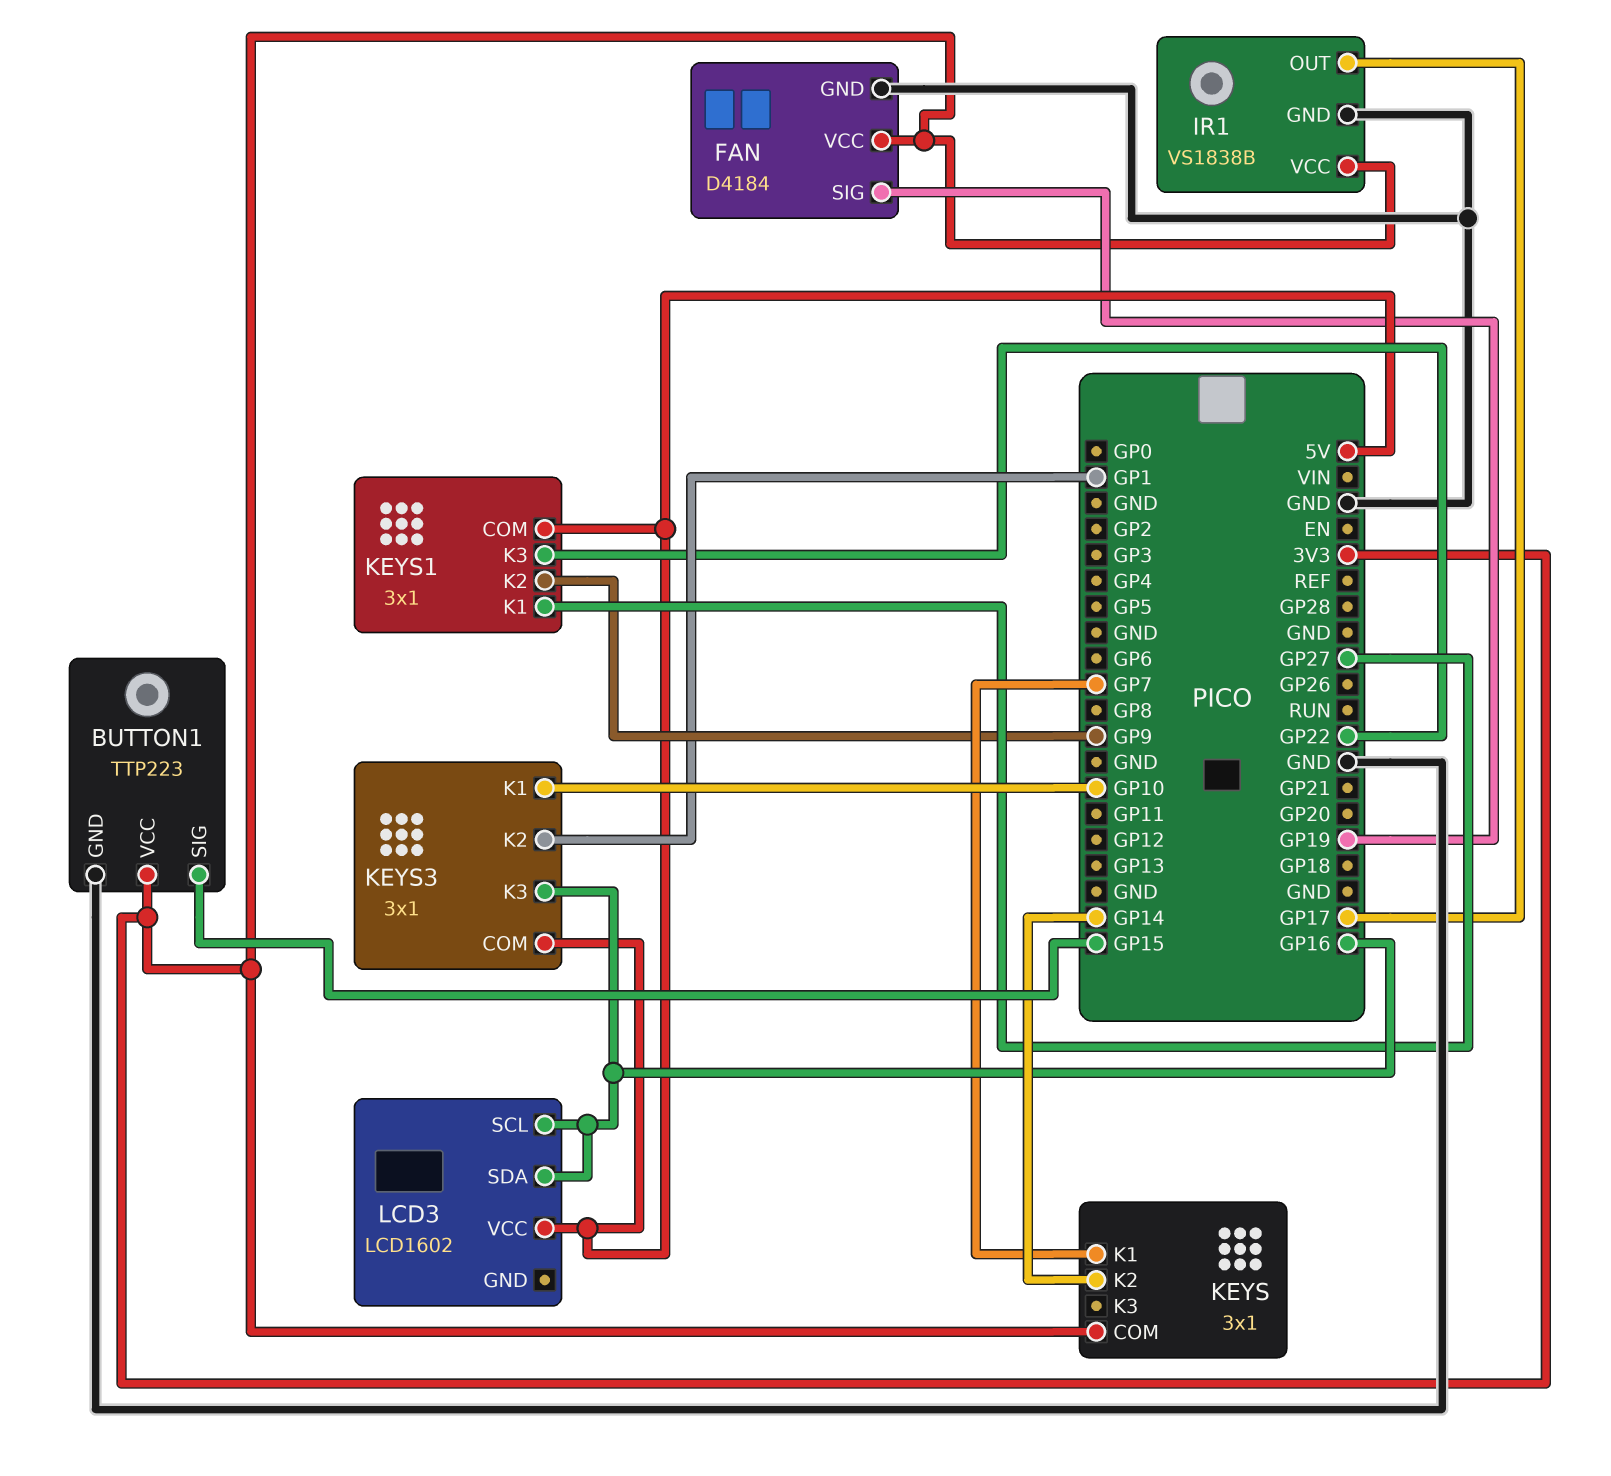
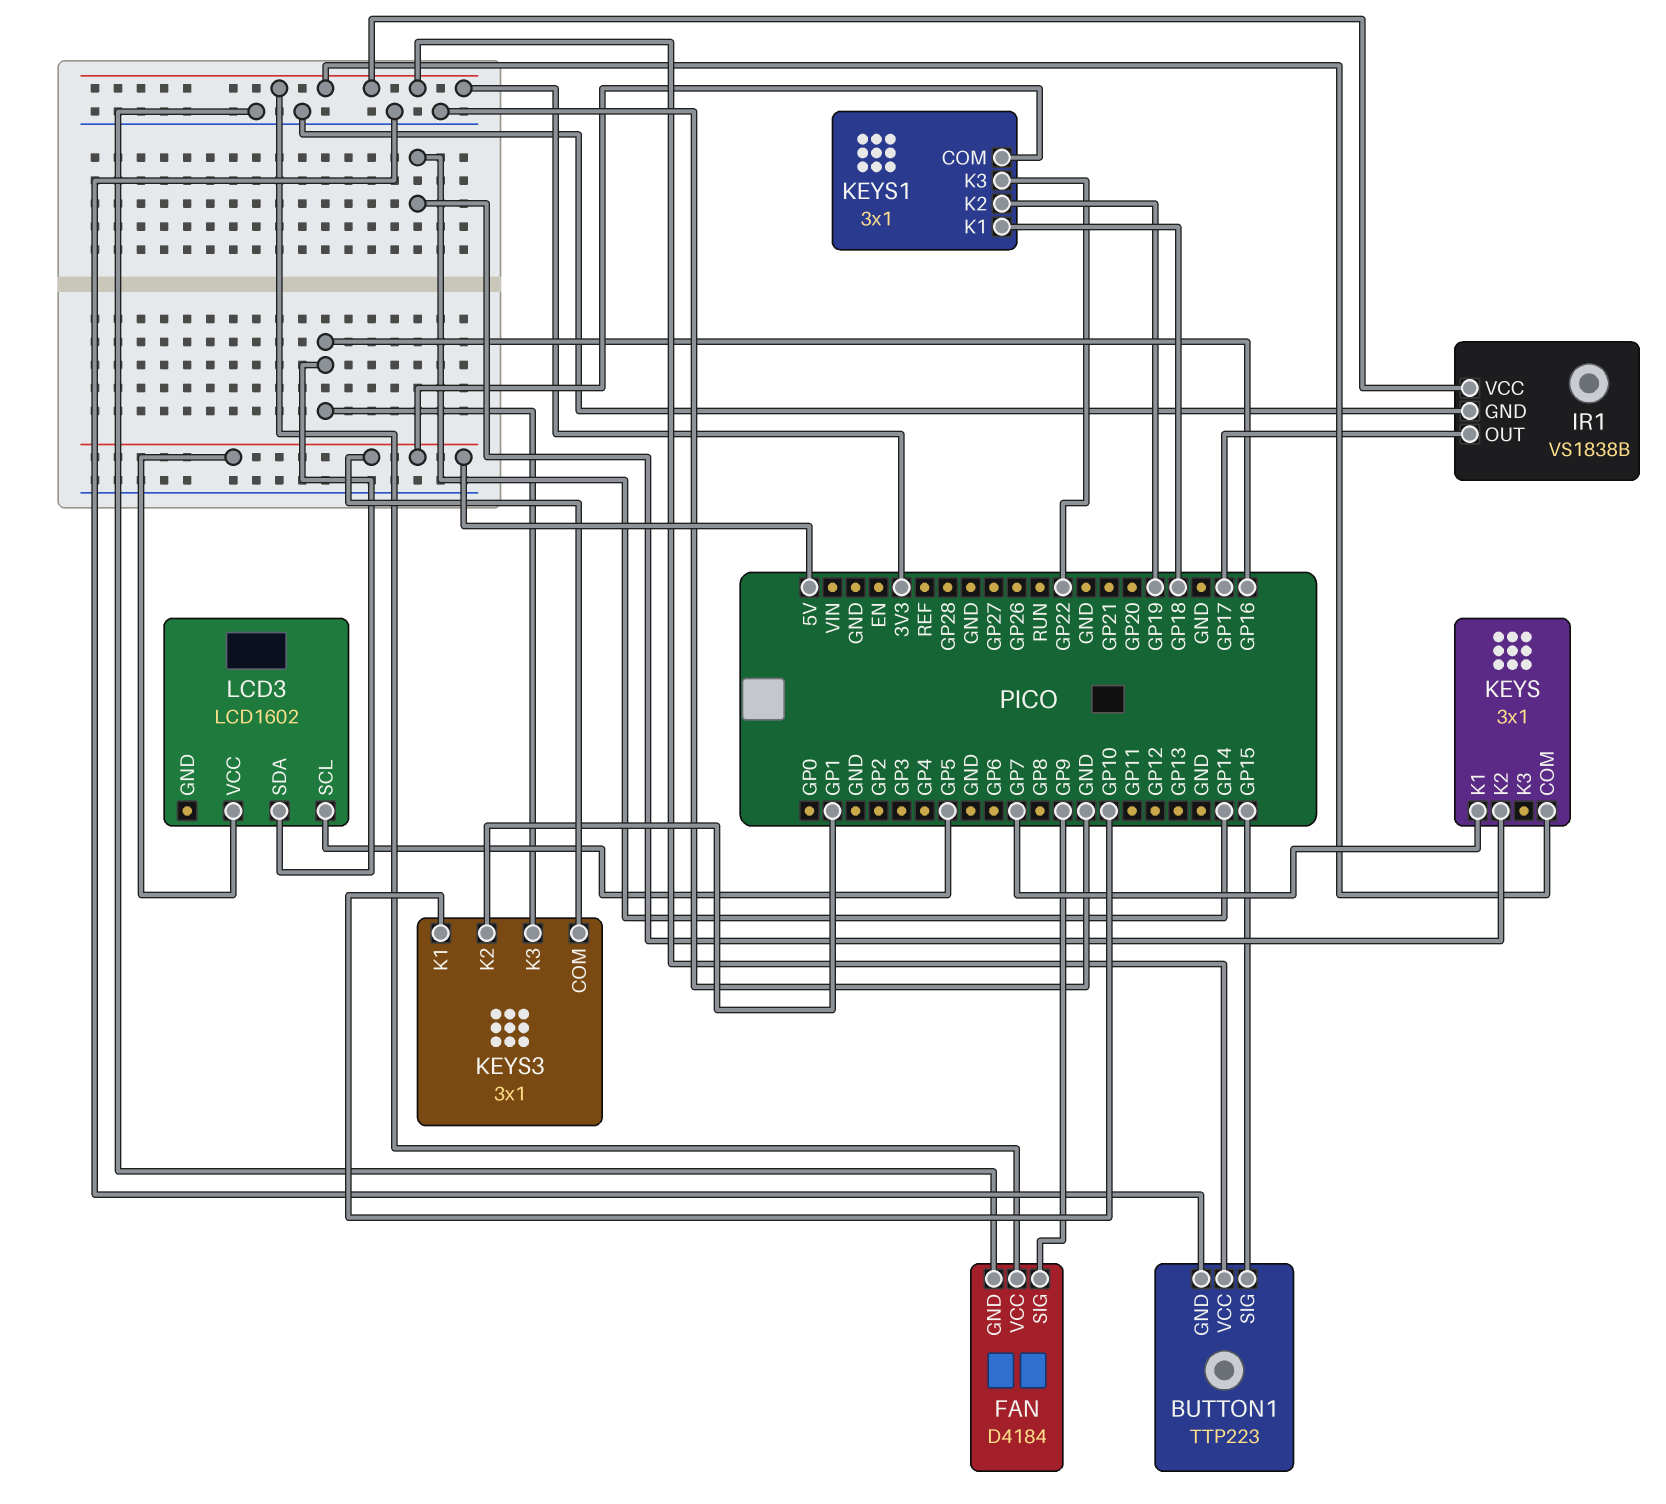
FAN pin SIG: GP19 -> GP9
KEYS1 pin K1: GP27 -> GP18
KEYS1 pin K2: GP9 -> GP19
LCD3 pin SCL: GP16 -> GP5

